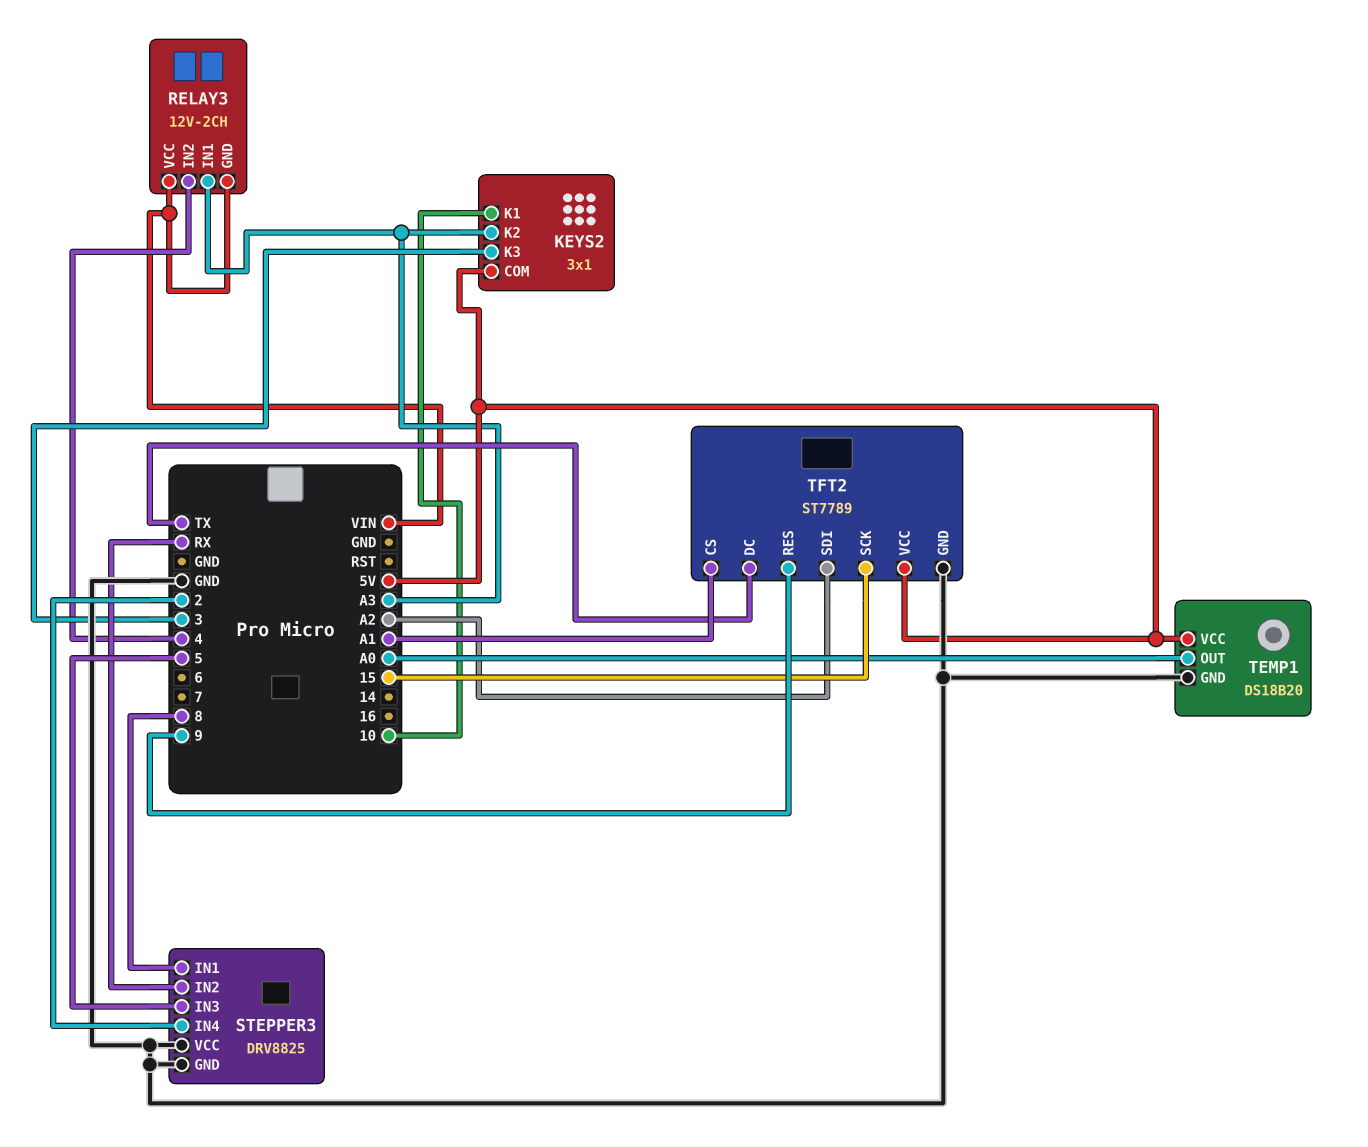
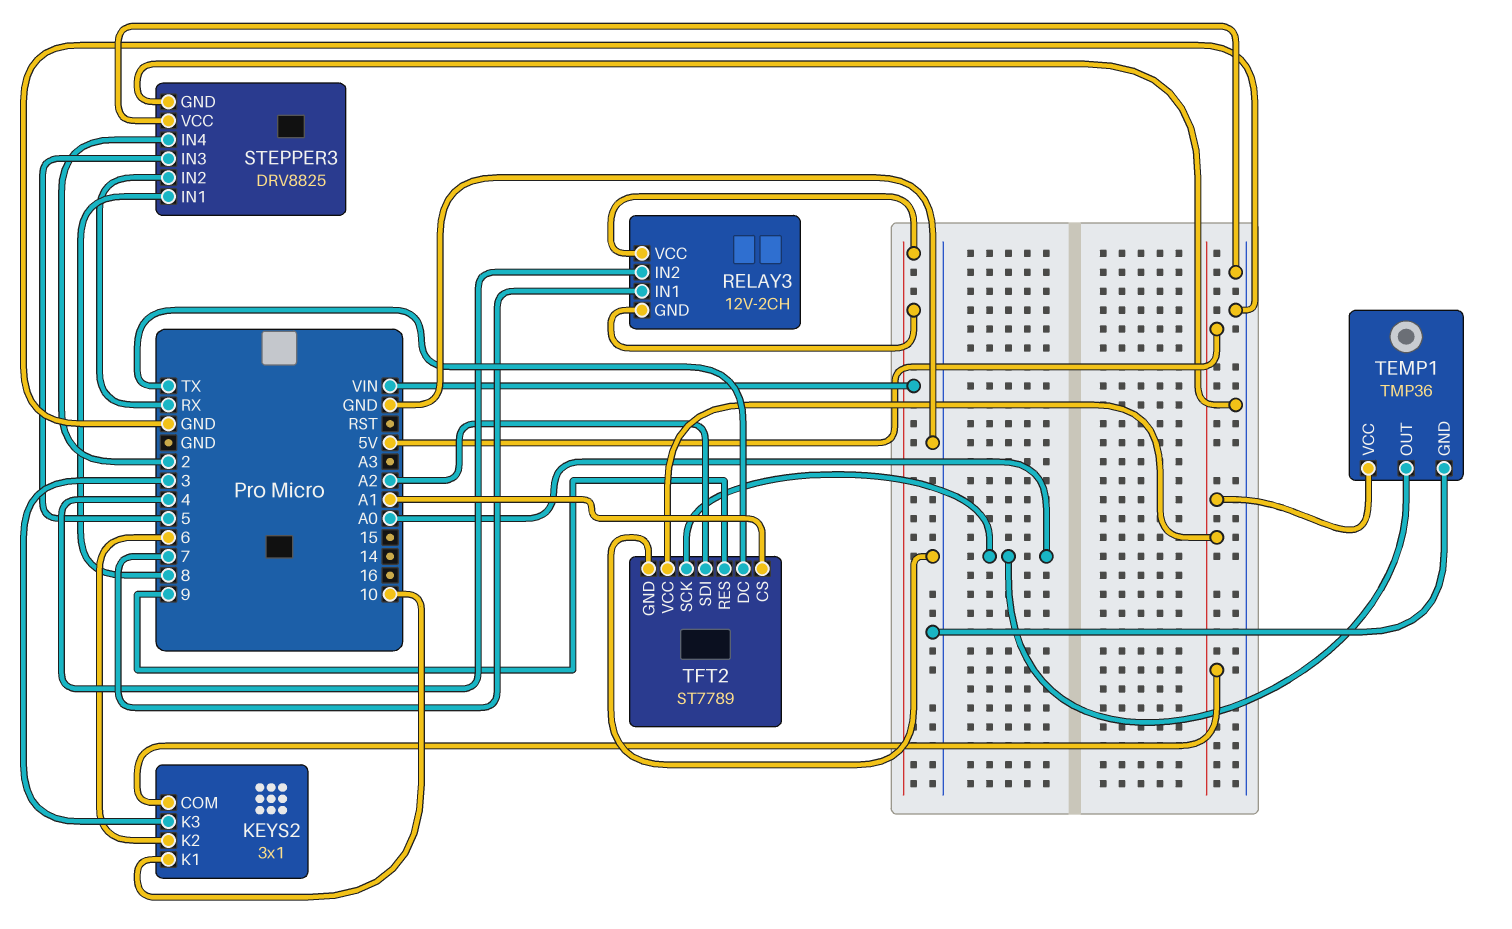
KEYS2 pin K2: A3 -> 6
RELAY3 pin IN1: A3 -> 7
TEMP1: DS18B20 -> TMP36
TFT2 pin SCK: 15 -> A0

